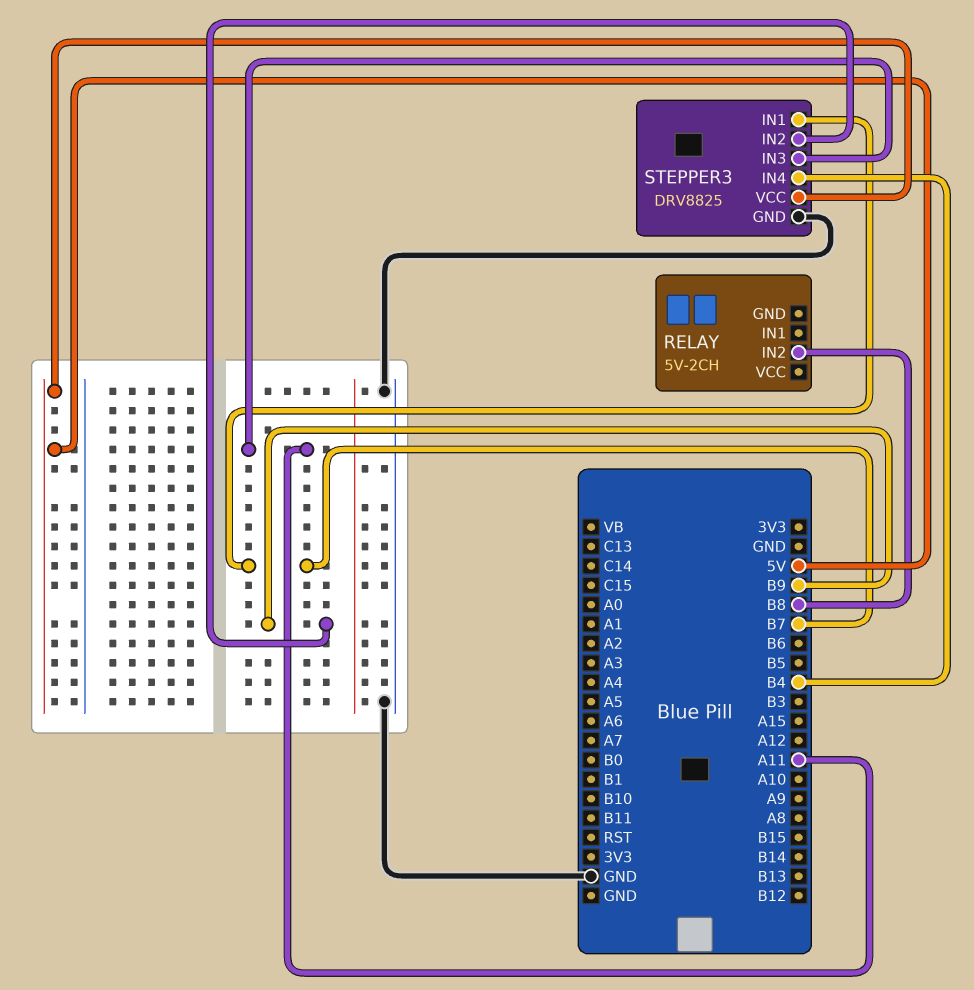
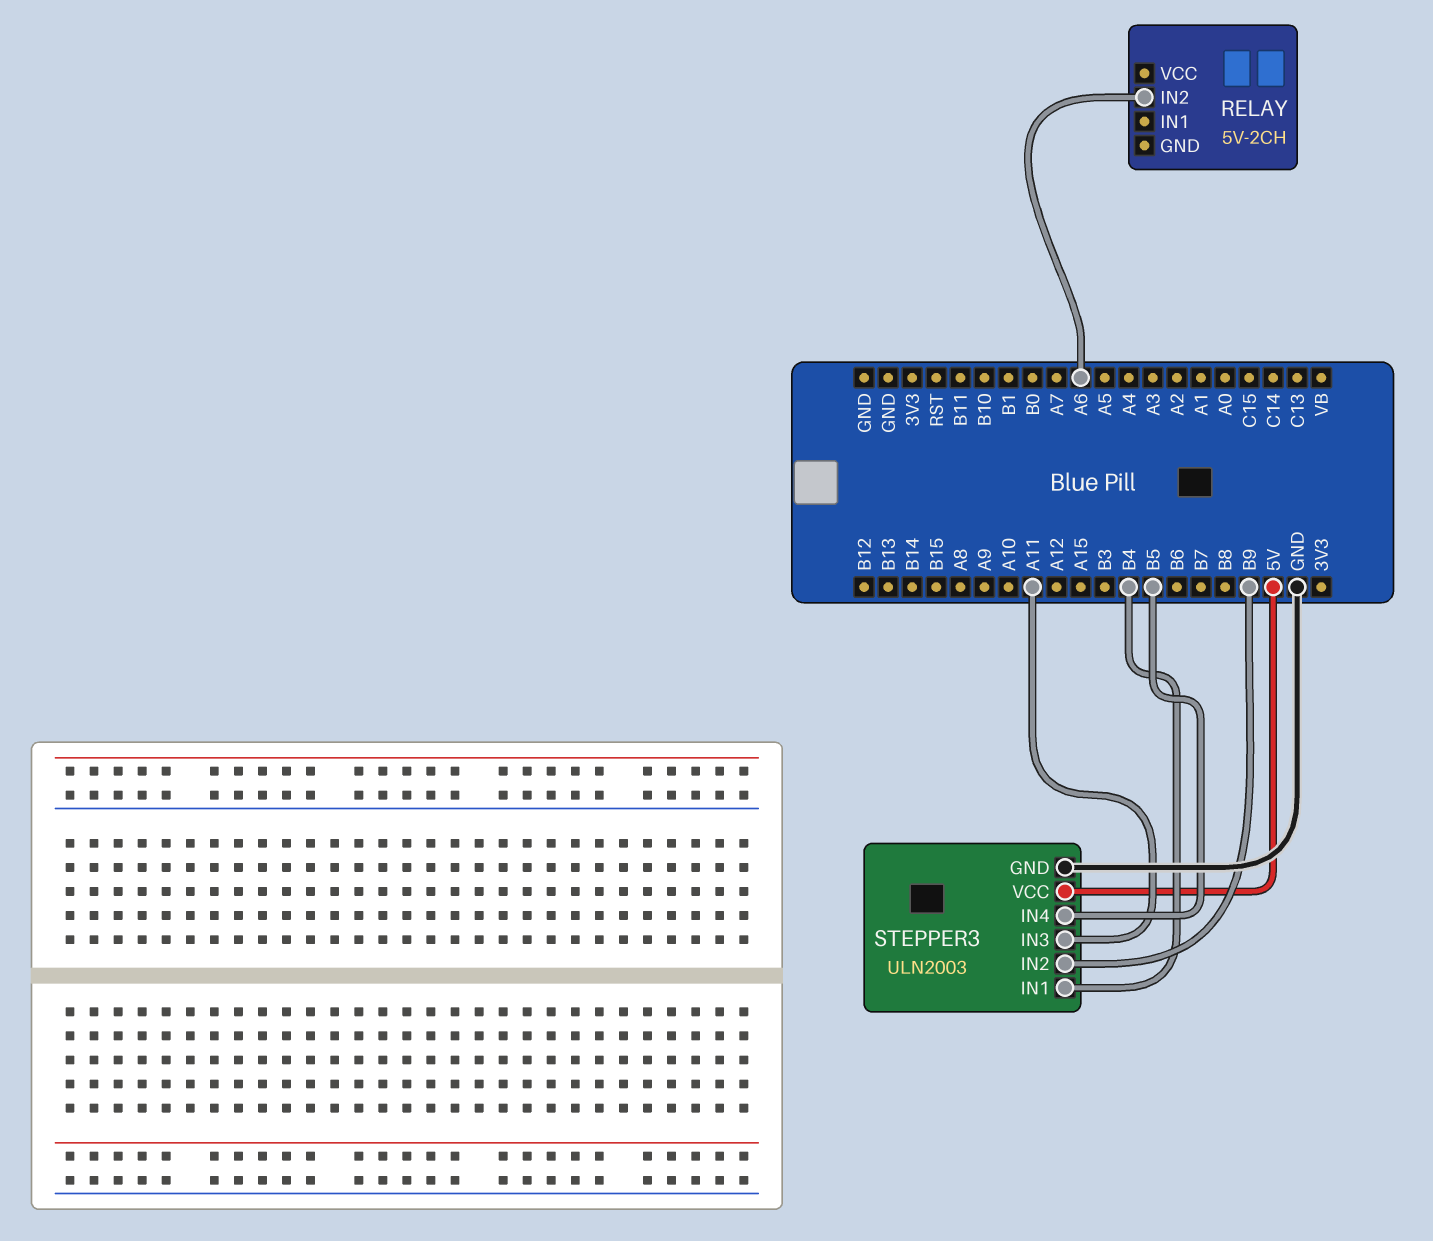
RELAY pin IN2: B8 -> A6
STEPPER3: DRV8825 -> ULN2003
STEPPER3 pin IN1: B7 -> B4
STEPPER3 pin IN4: B4 -> B5

